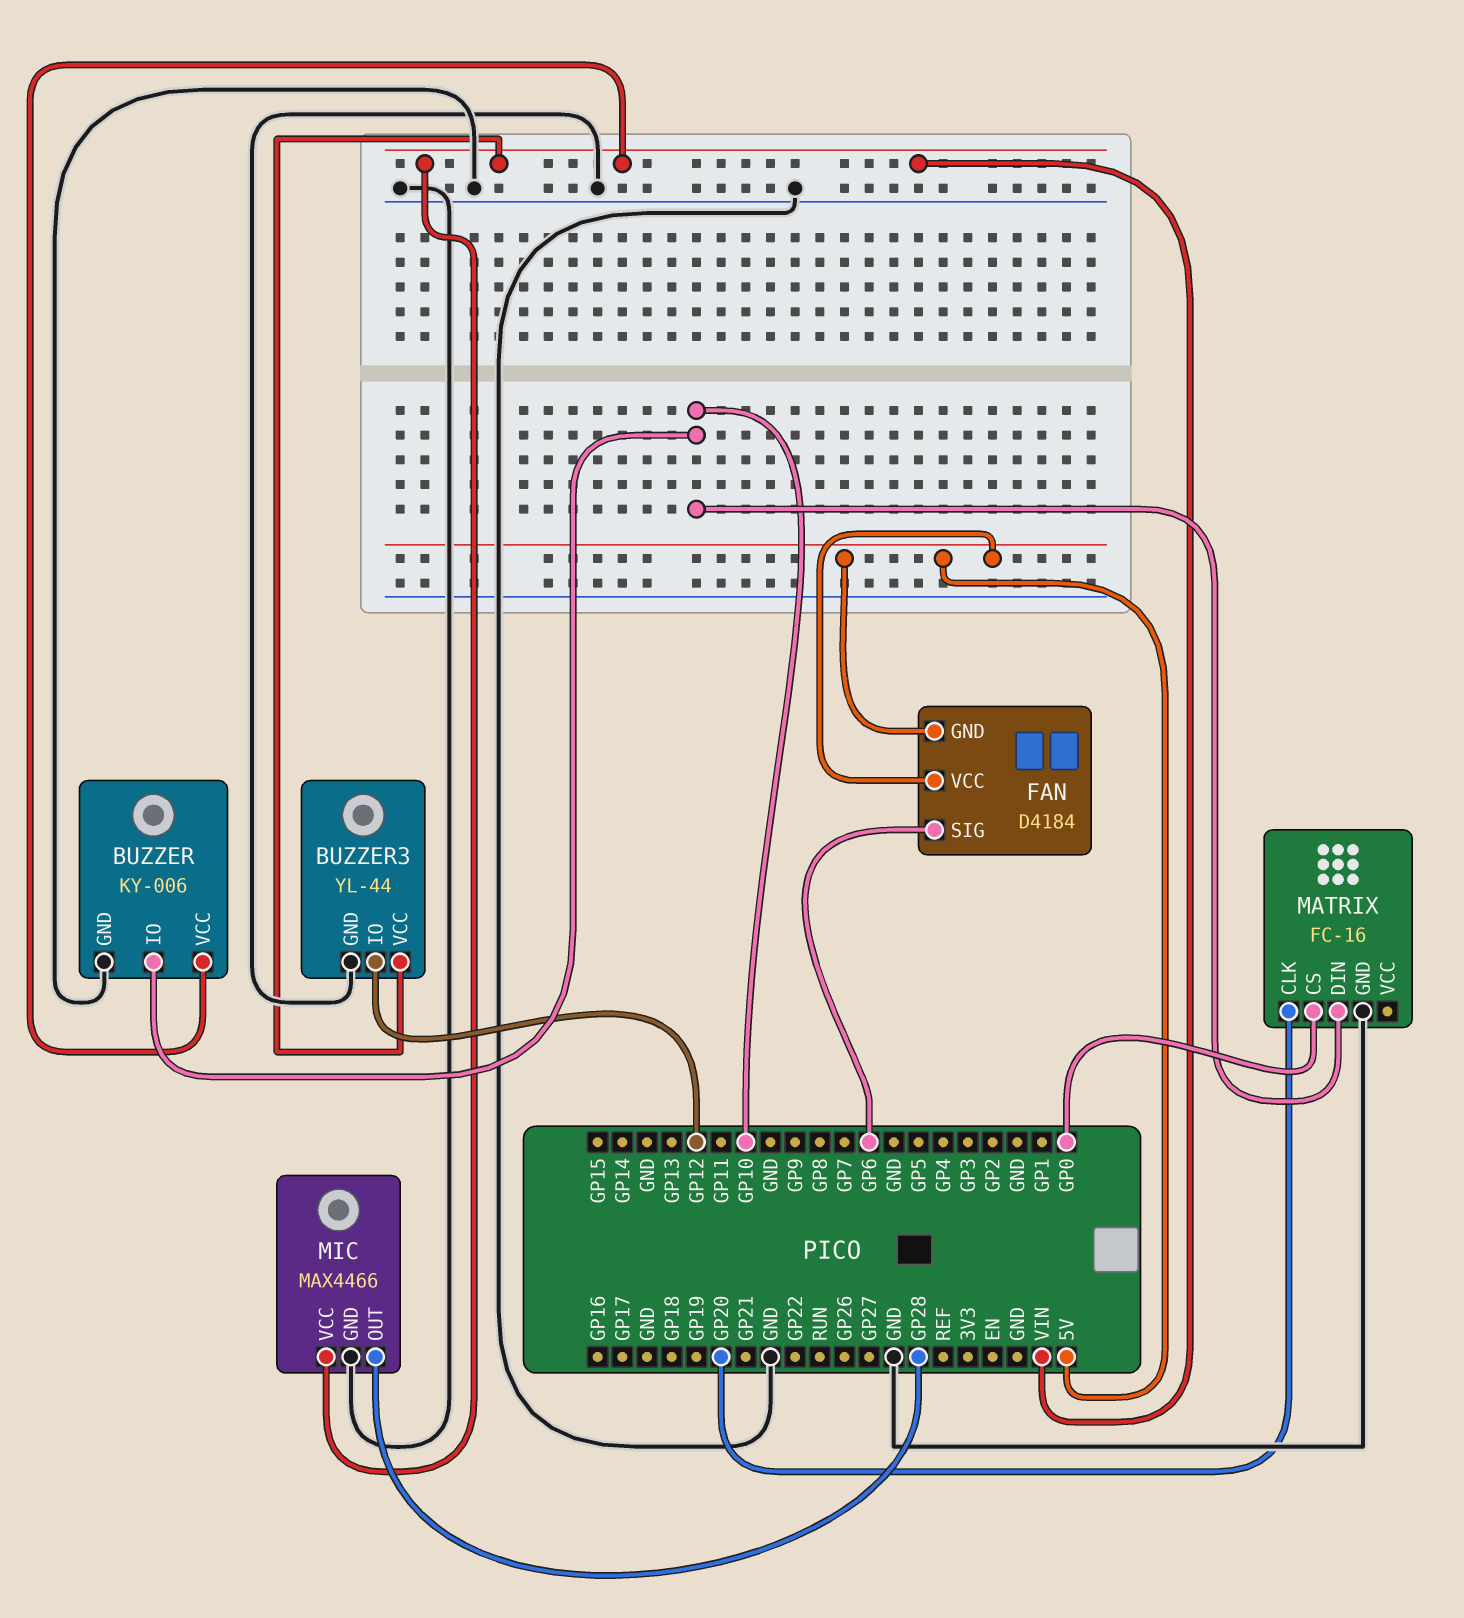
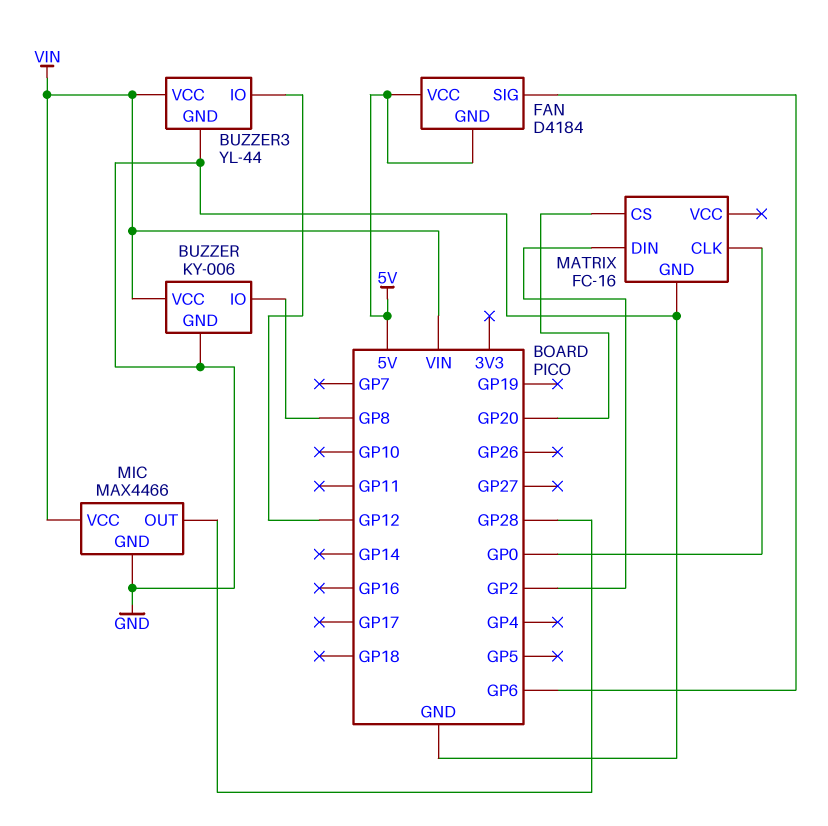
BUZZER pin IO: GP10 -> GP8
MATRIX pin CLK: GP20 -> GP0
MATRIX pin CS: GP0 -> GP20
MATRIX pin DIN: GP10 -> GP2

